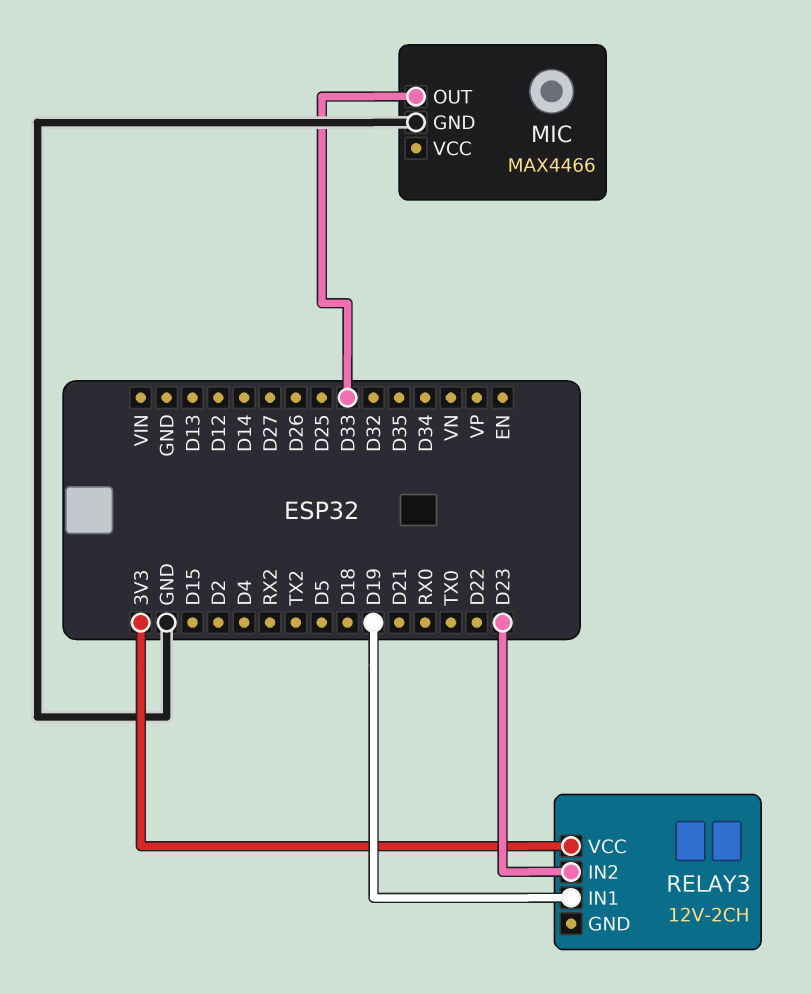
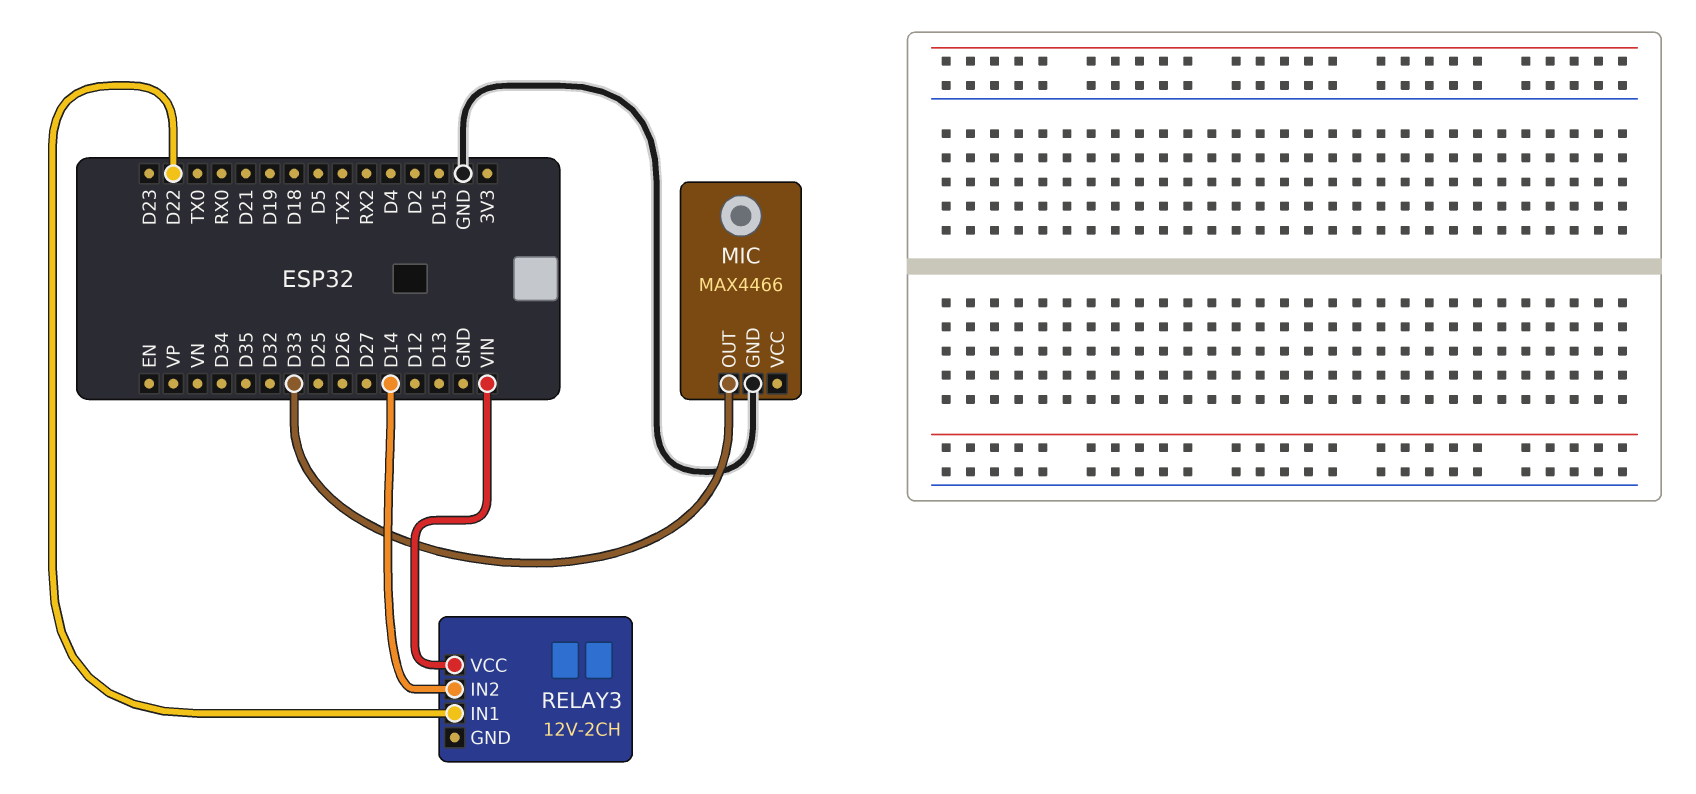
RELAY3 pin IN1: D19 -> D22
RELAY3 pin IN2: D23 -> D14
RELAY3 pin VCC: 3V3 -> VIN

